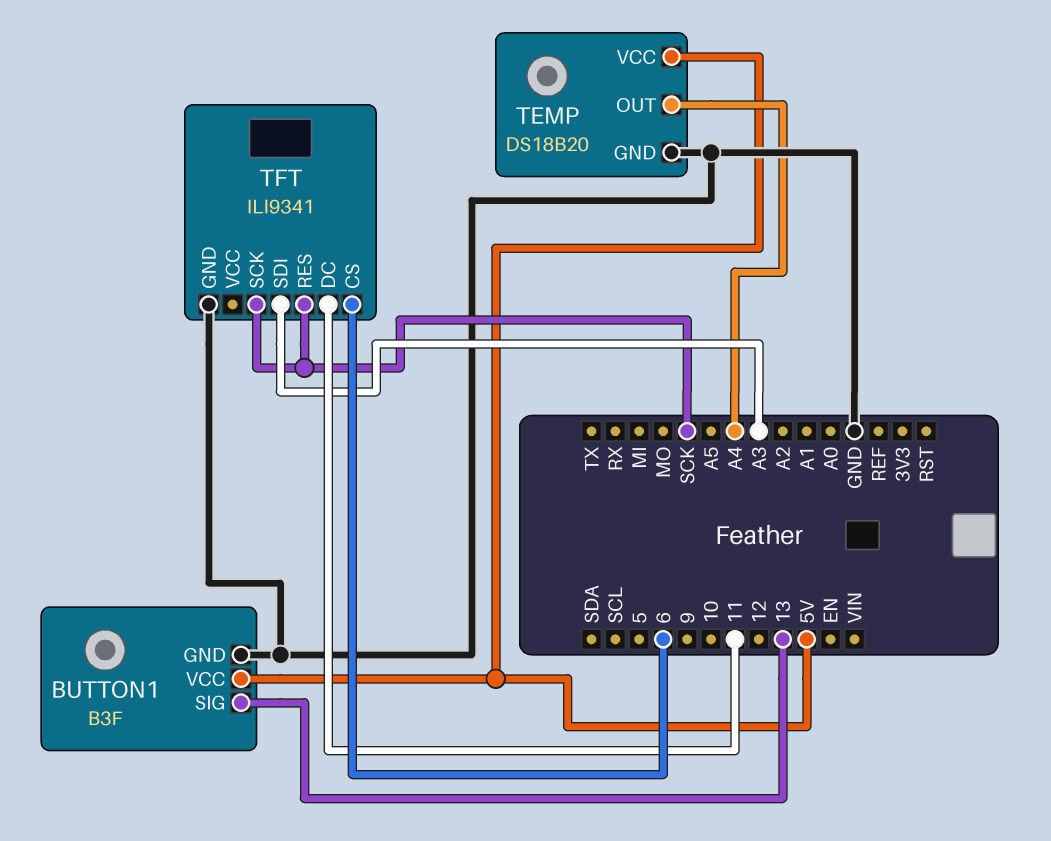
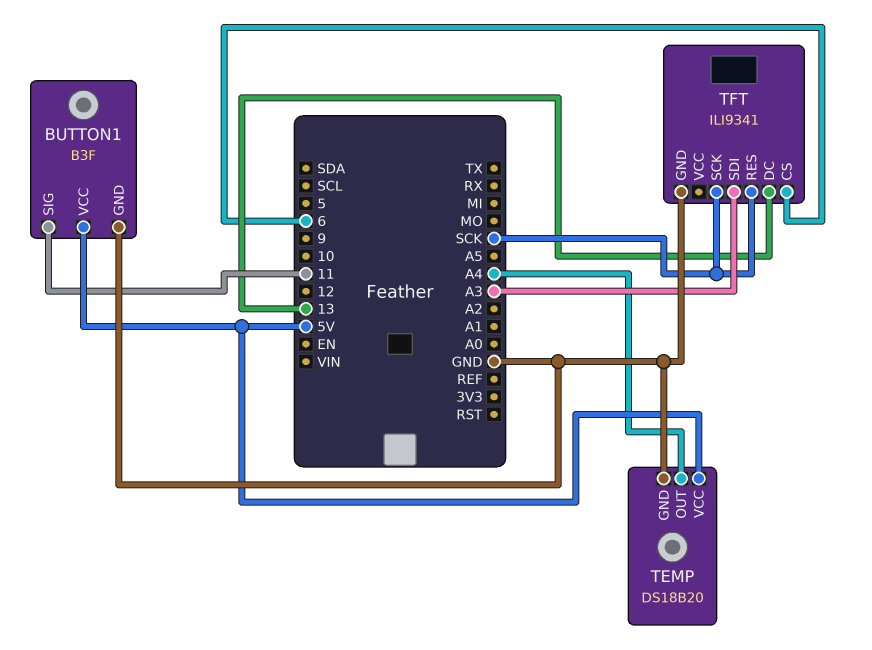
BUTTON1 pin SIG: 13 -> 11
TFT pin DC: 11 -> 13

